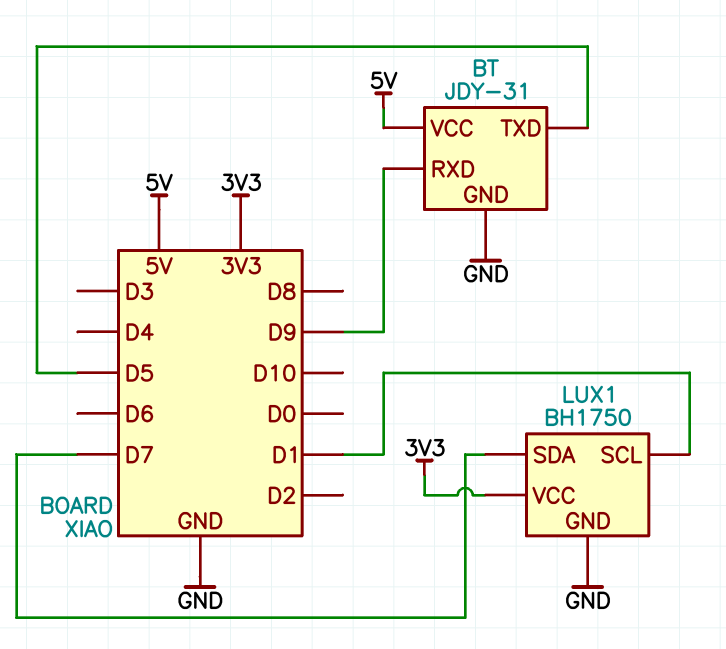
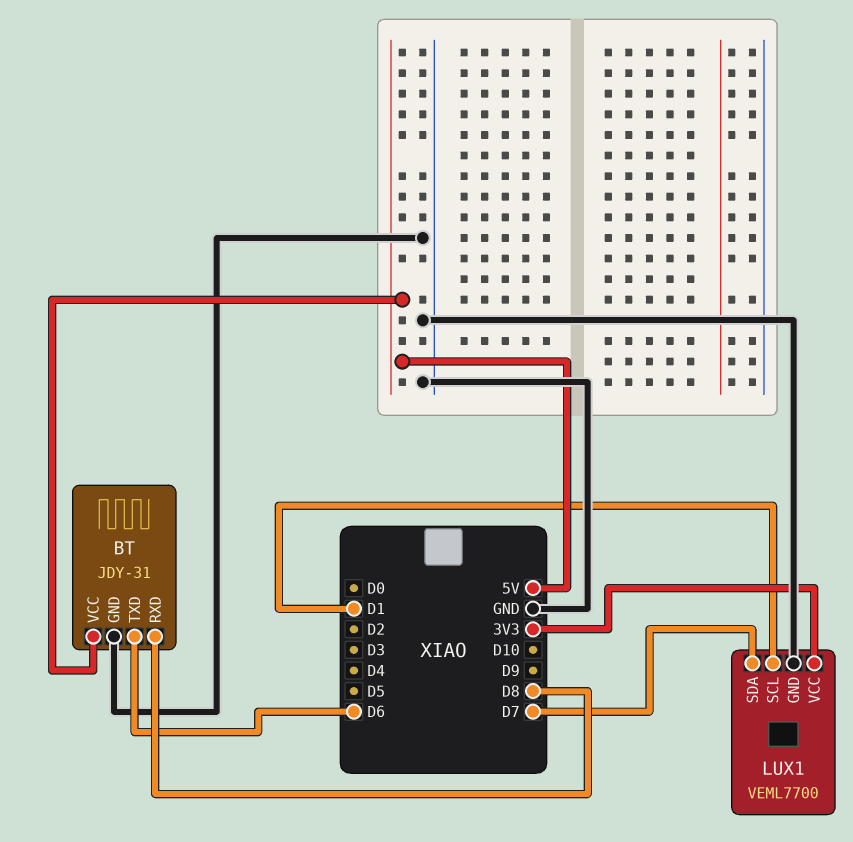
BT pin RXD: D9 -> D8
BT pin TXD: D5 -> D6
LUX1: BH1750 -> VEML7700

